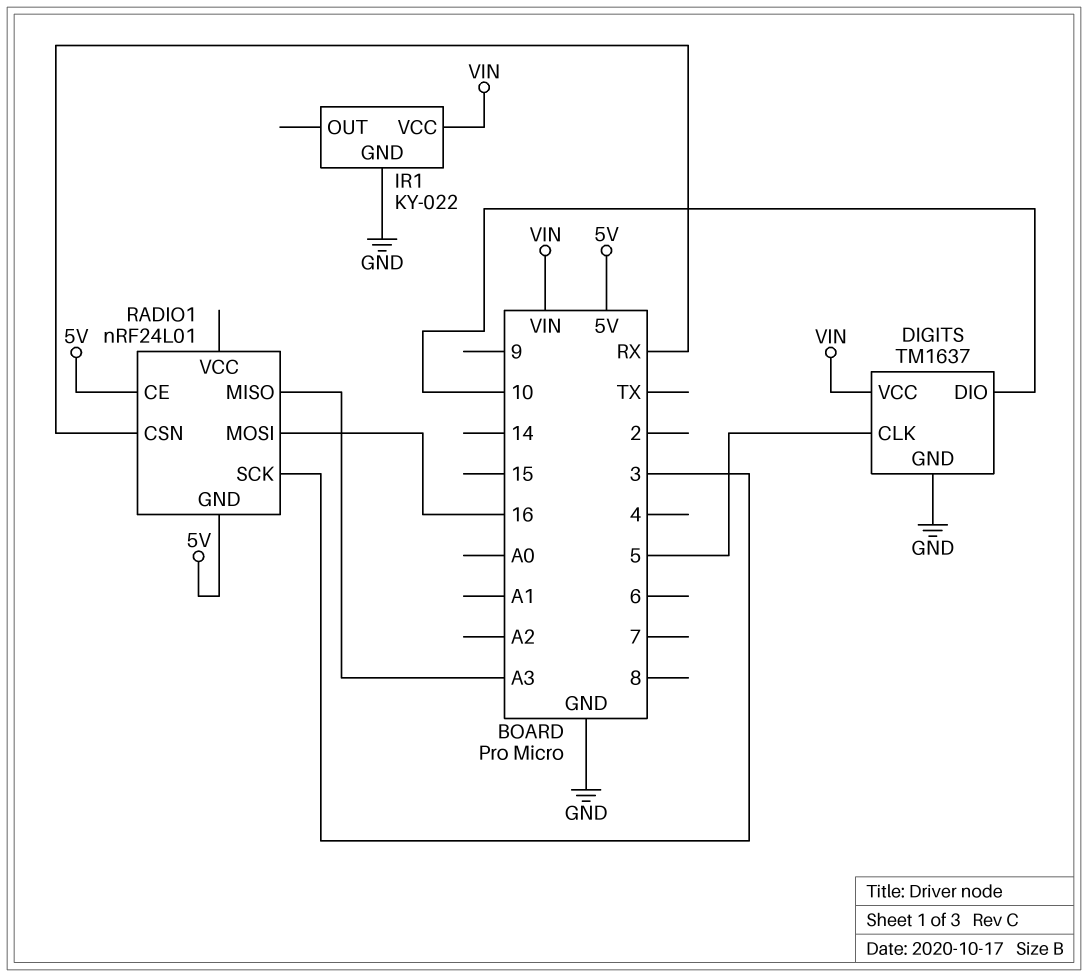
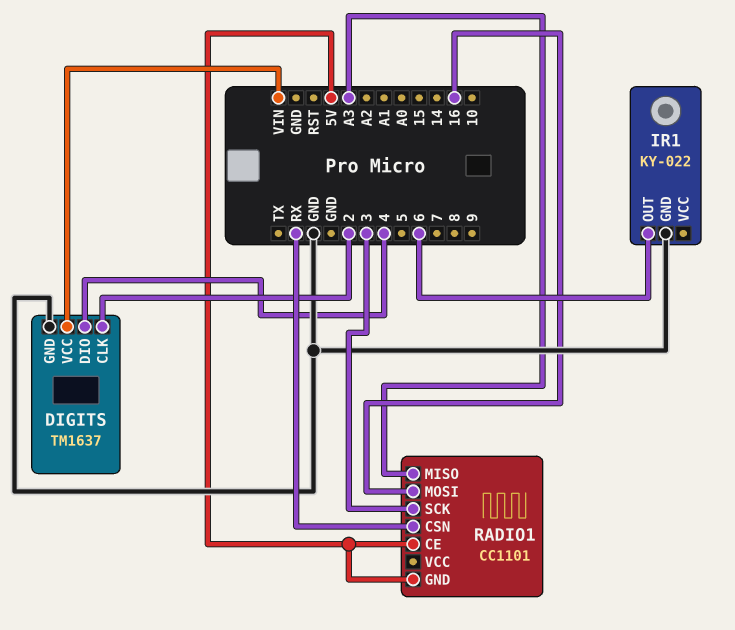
DIGITS pin CLK: 5 -> 2
DIGITS pin DIO: 10 -> 4
IR1 pin OUT: none -> 6
IR1 pin VCC: VIN -> none
RADIO1: nRF24L01 -> CC1101

